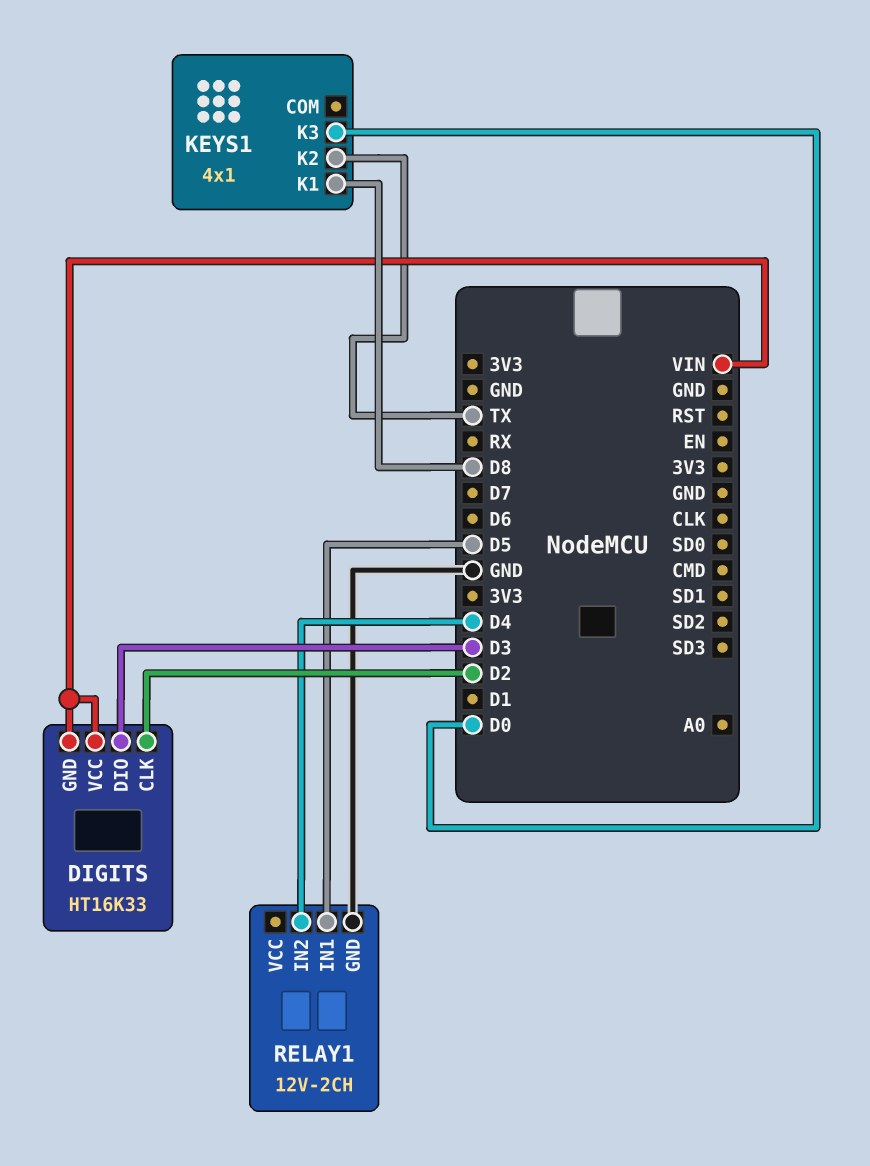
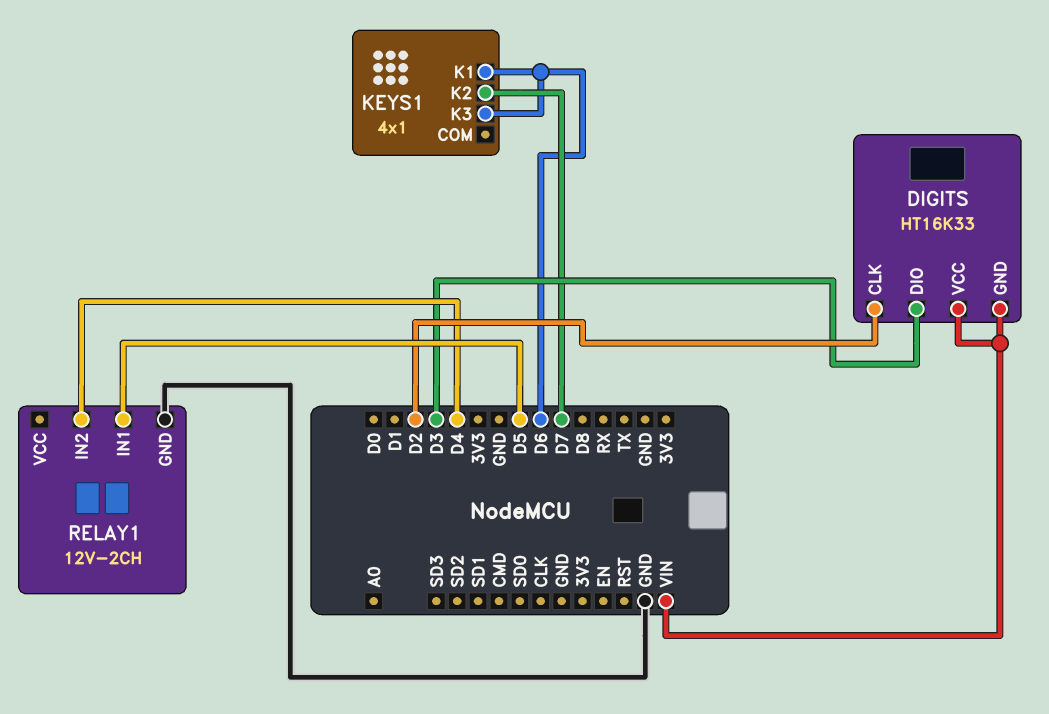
KEYS1 pin K1: D8 -> D6
KEYS1 pin K2: TX -> D7
KEYS1 pin K3: D0 -> D6

